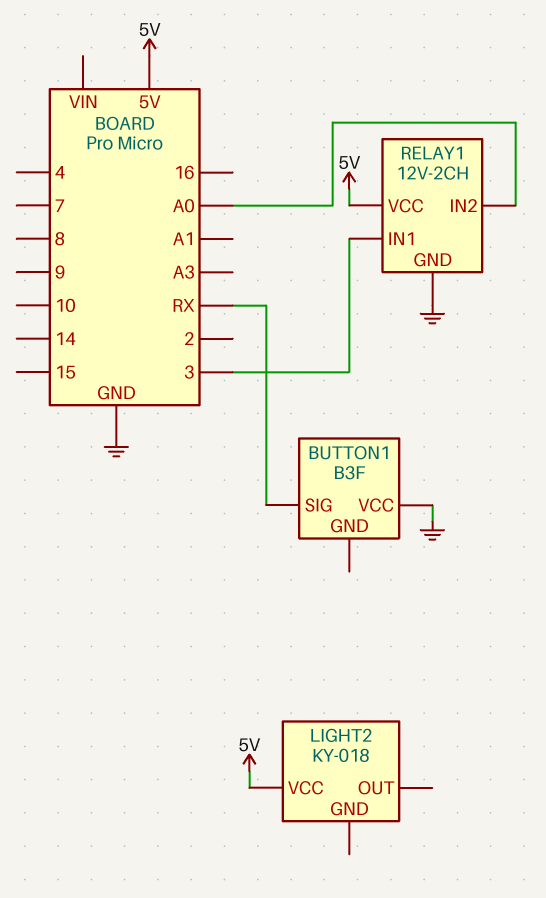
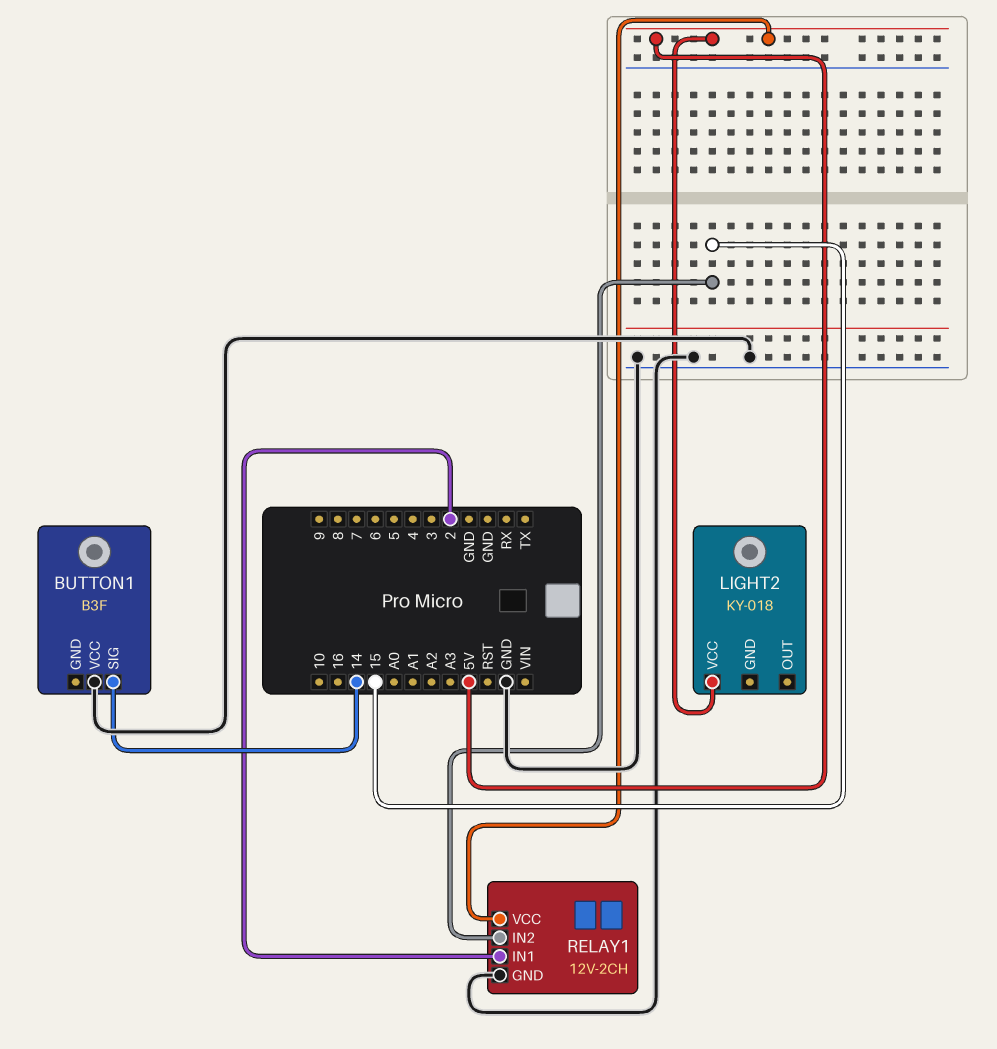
BUTTON1 pin SIG: RX -> 14
RELAY1 pin IN1: 3 -> 2
RELAY1 pin IN2: A0 -> 15

